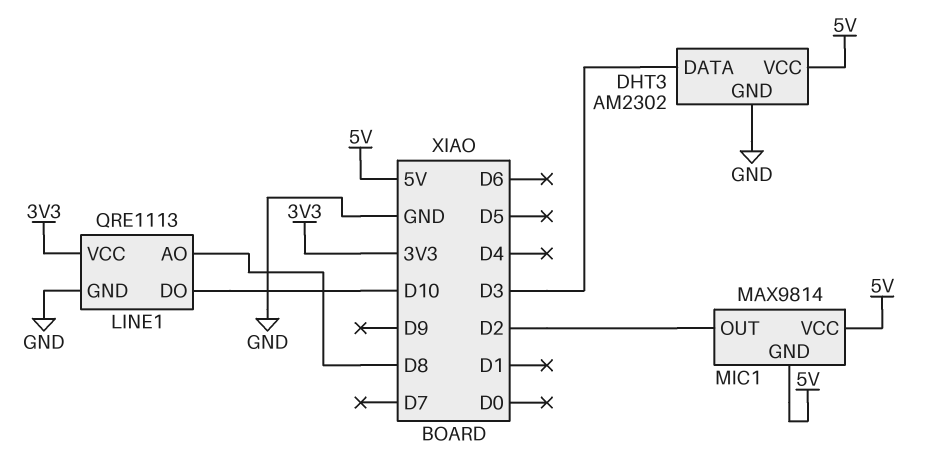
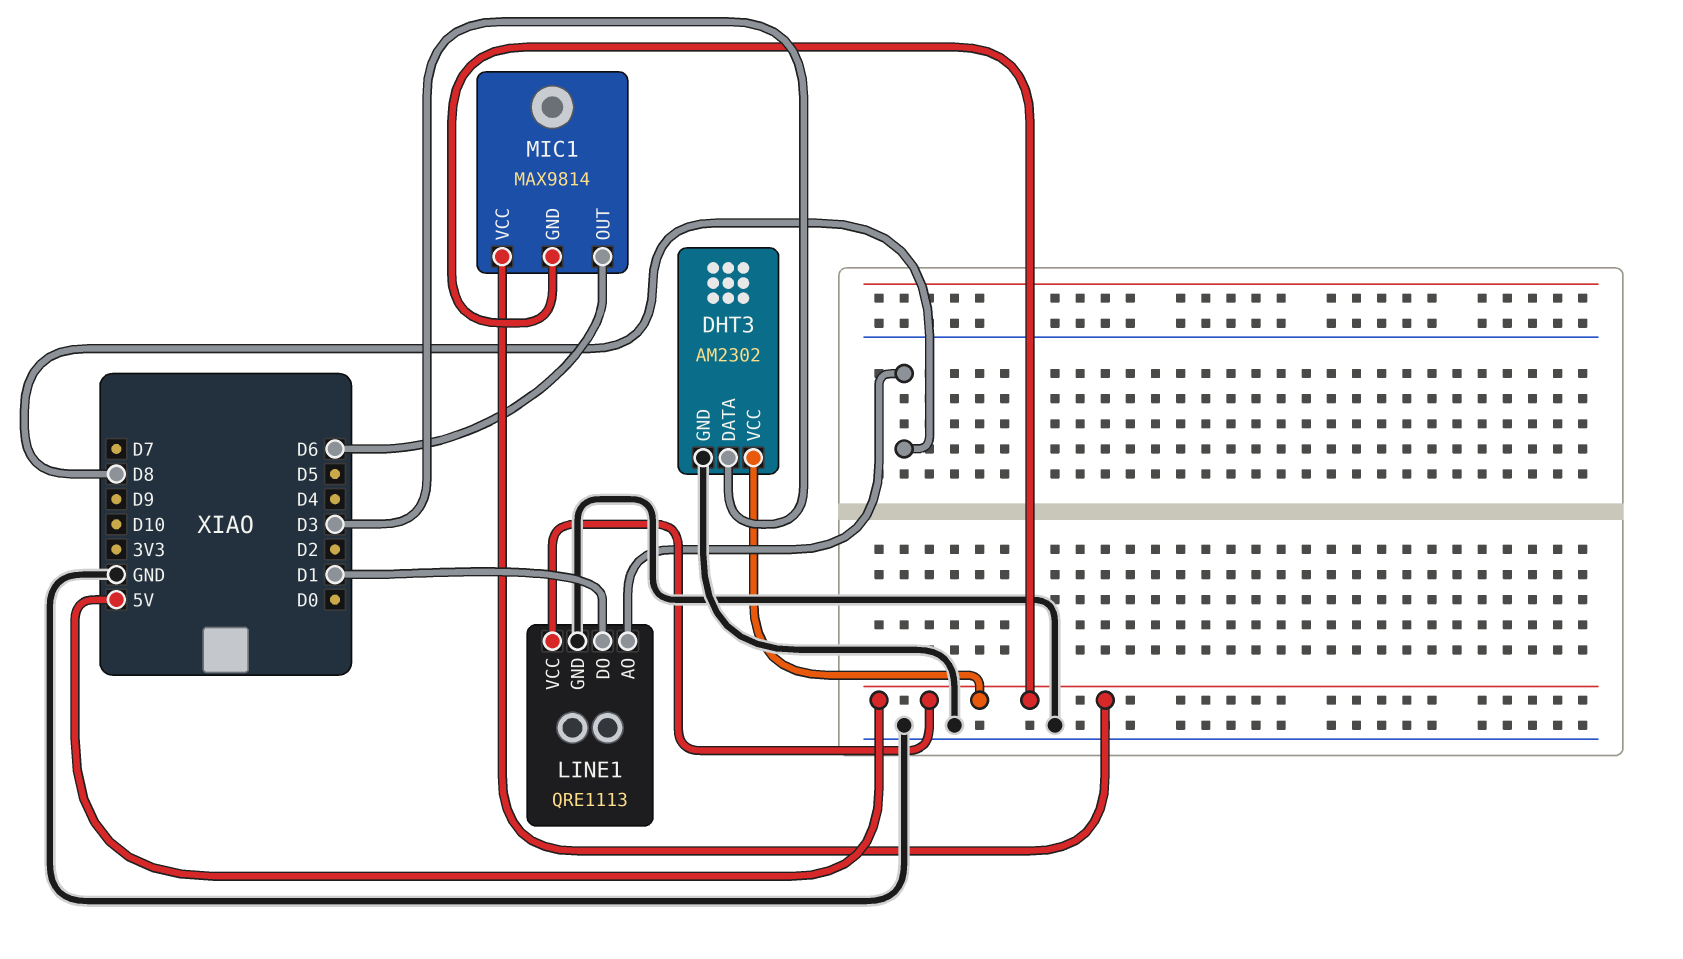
LINE1 pin DO: D10 -> D1
LINE1 pin VCC: 3V3 -> 5V
MIC1 pin OUT: D2 -> D6

